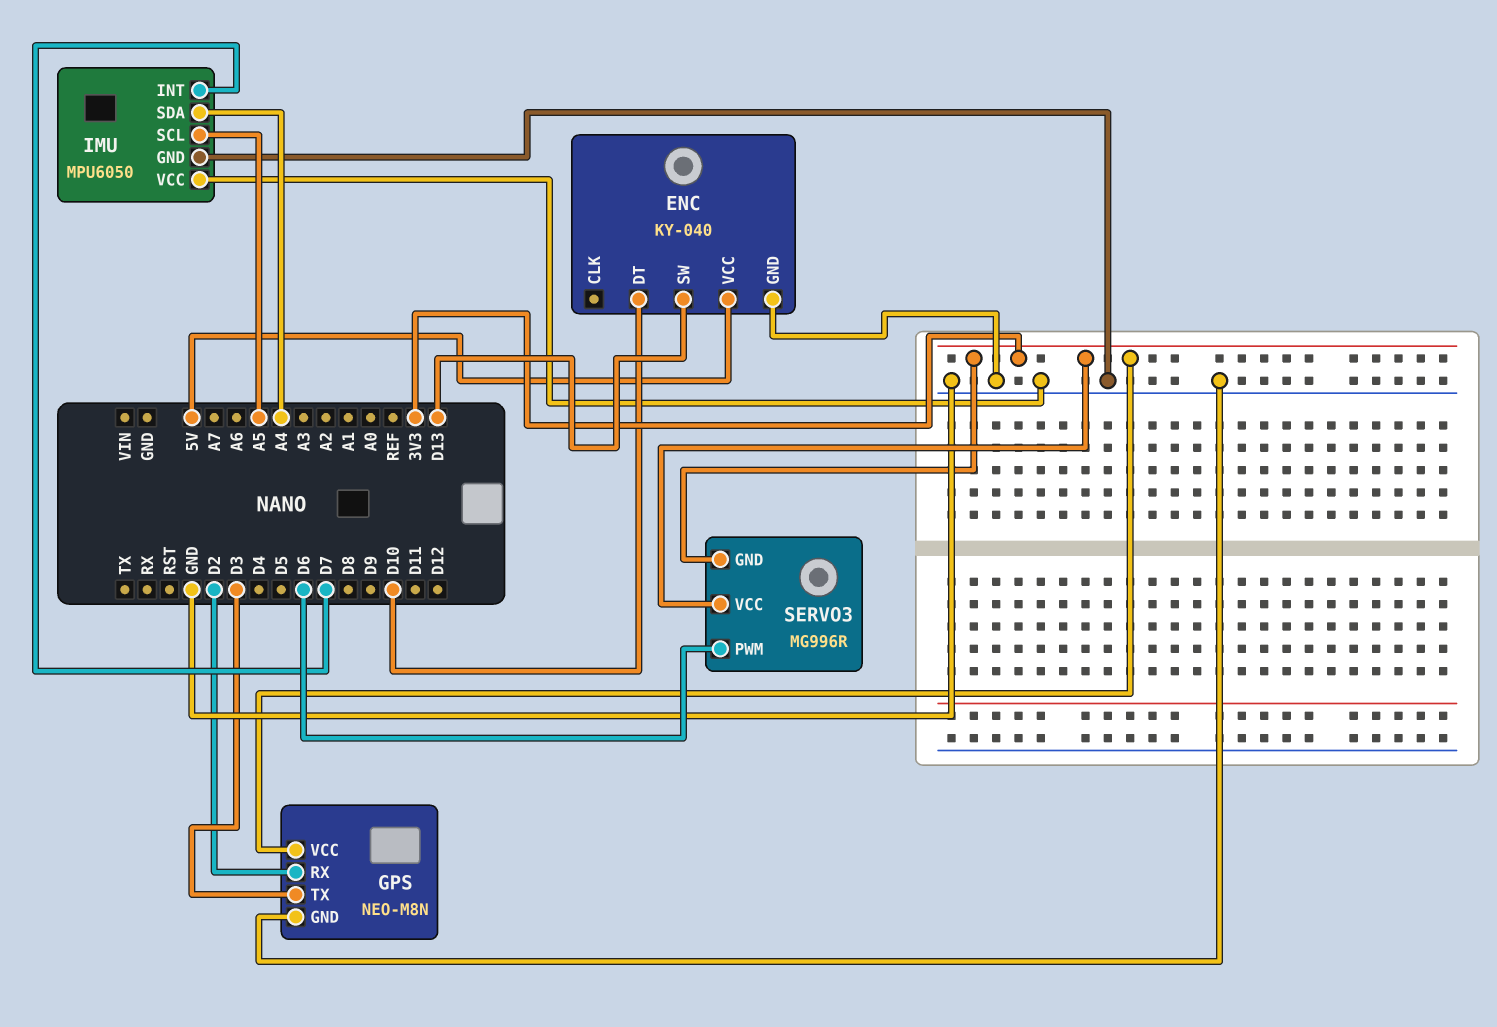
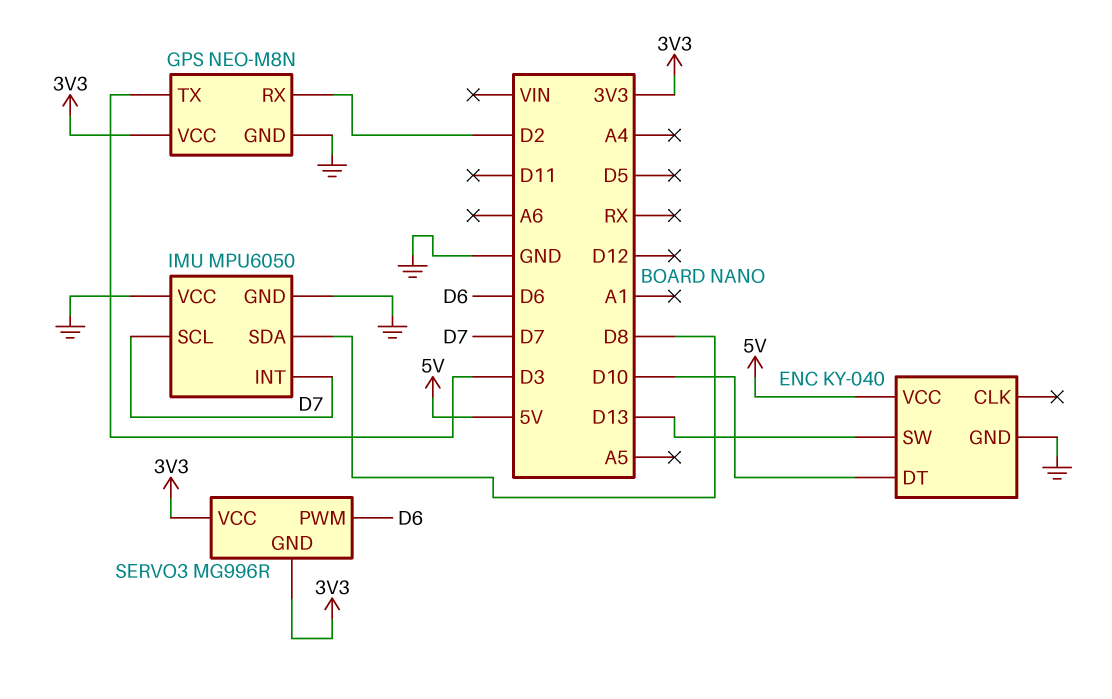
IMU pin SCL: A5 -> D7
IMU pin SDA: A4 -> D8

